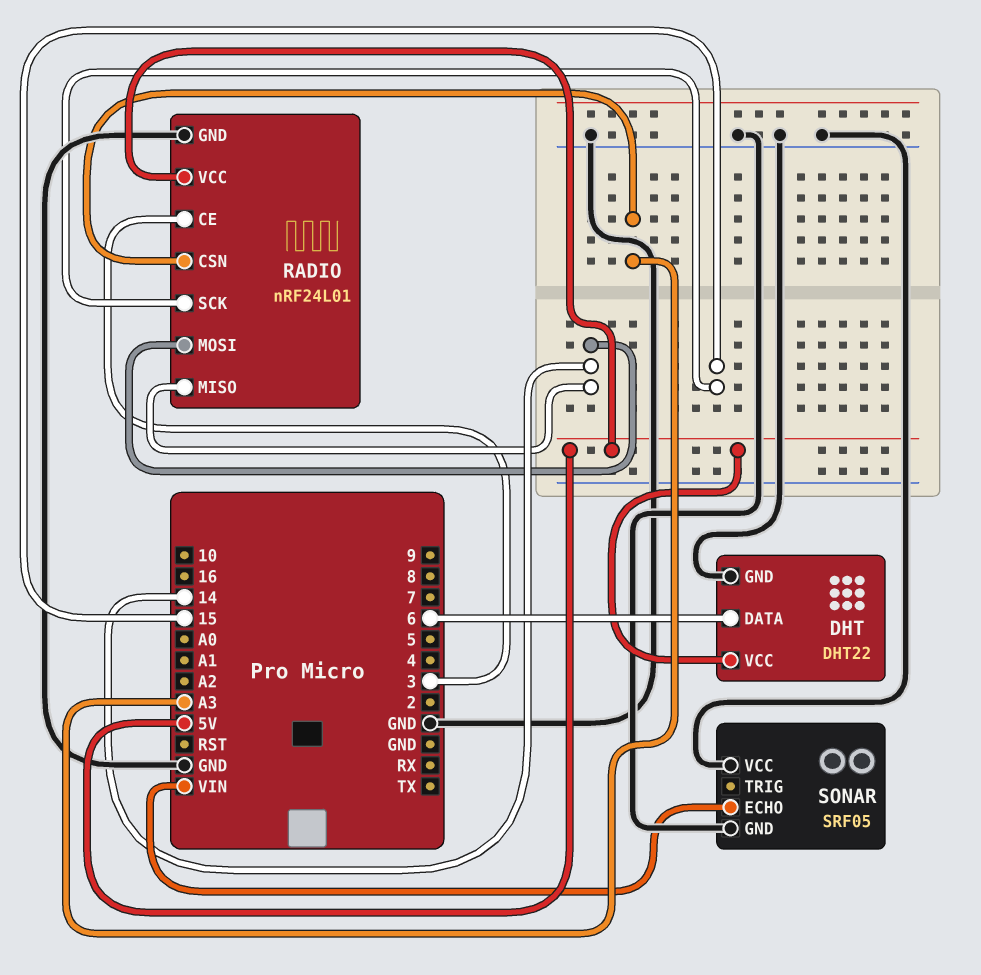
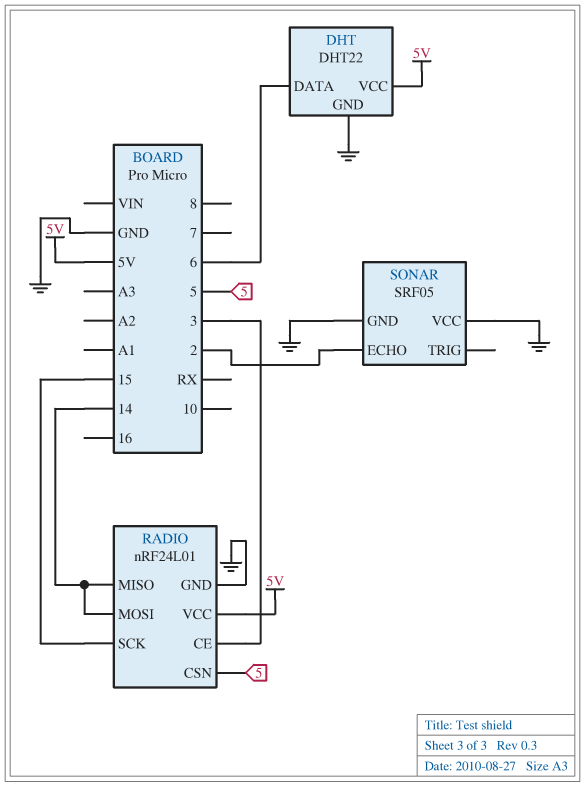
RADIO pin CSN: A3 -> 5
SONAR pin ECHO: VIN -> 2

